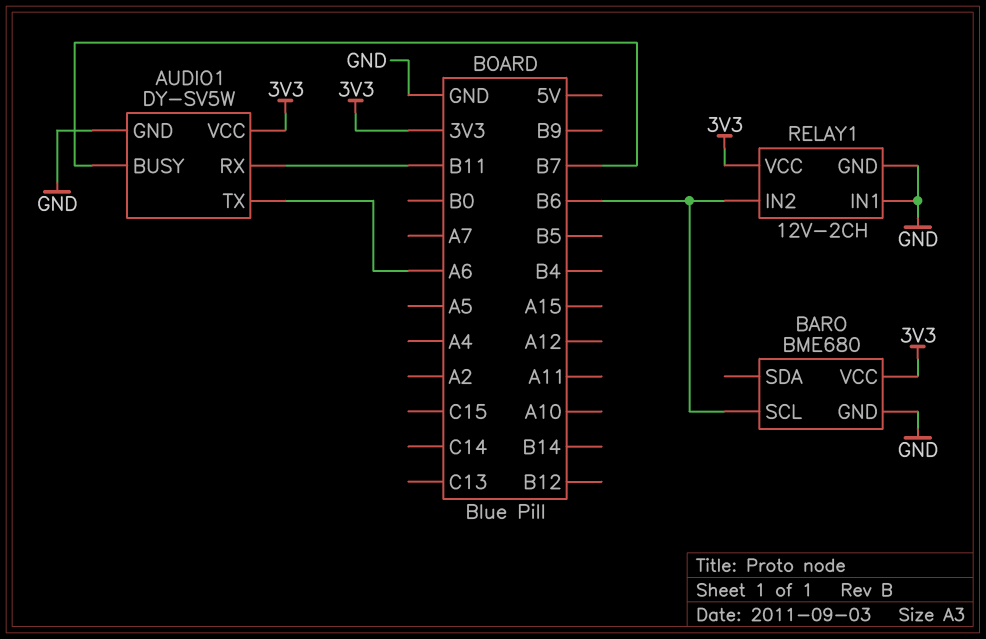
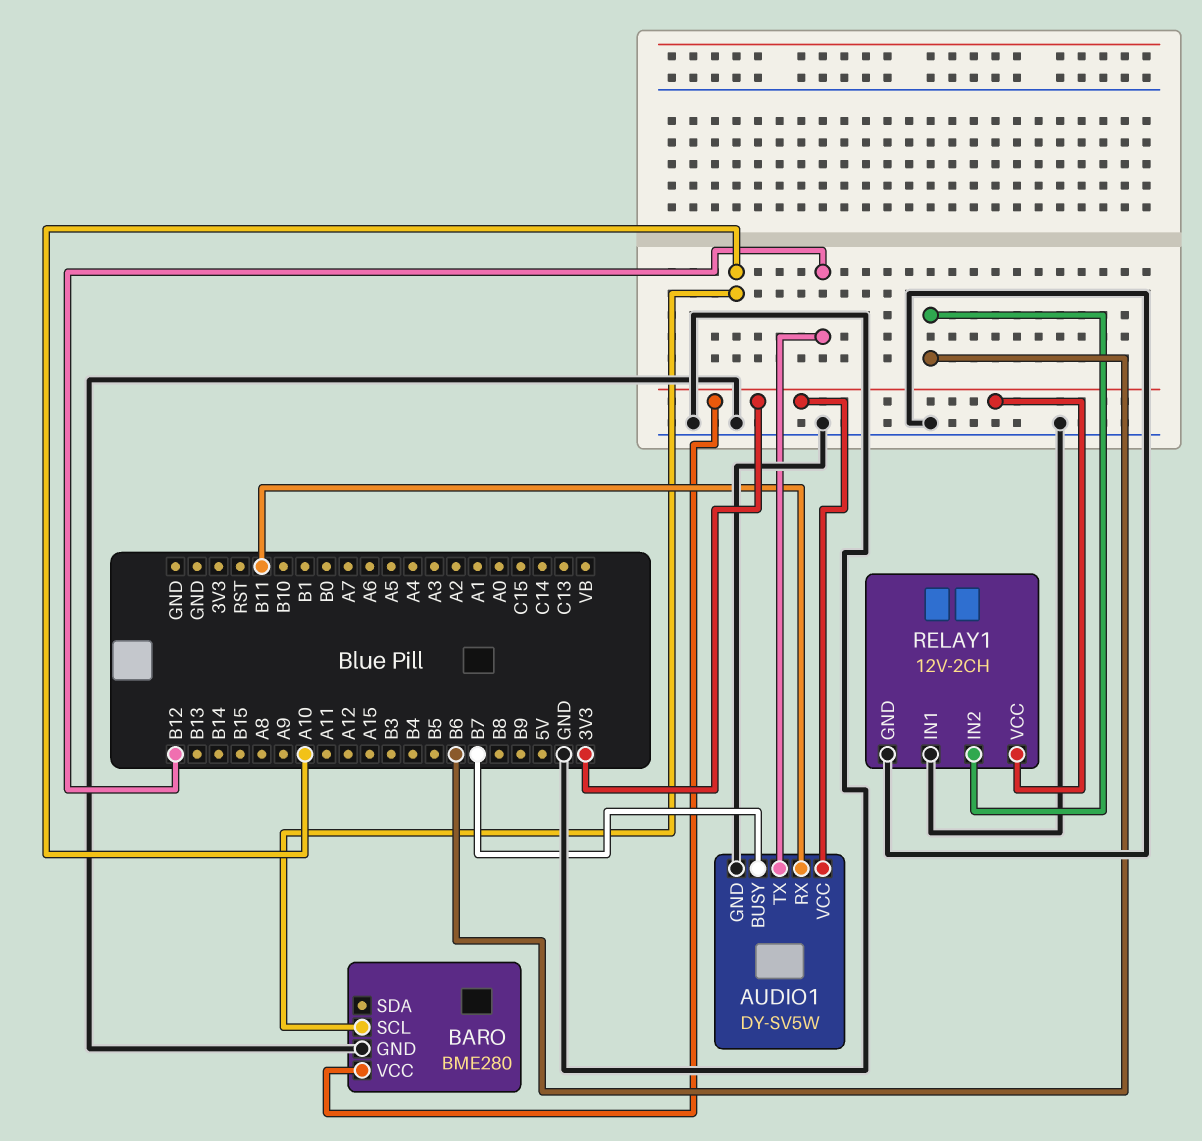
AUDIO1 pin TX: A6 -> B12
BARO: BME680 -> BME280
BARO pin SCL: B6 -> A10

